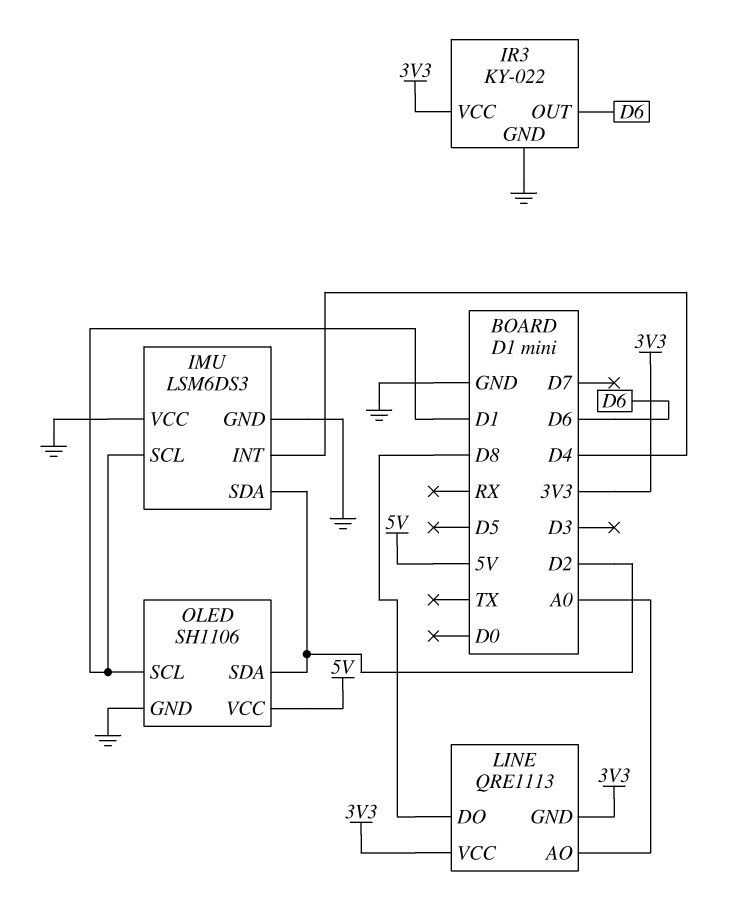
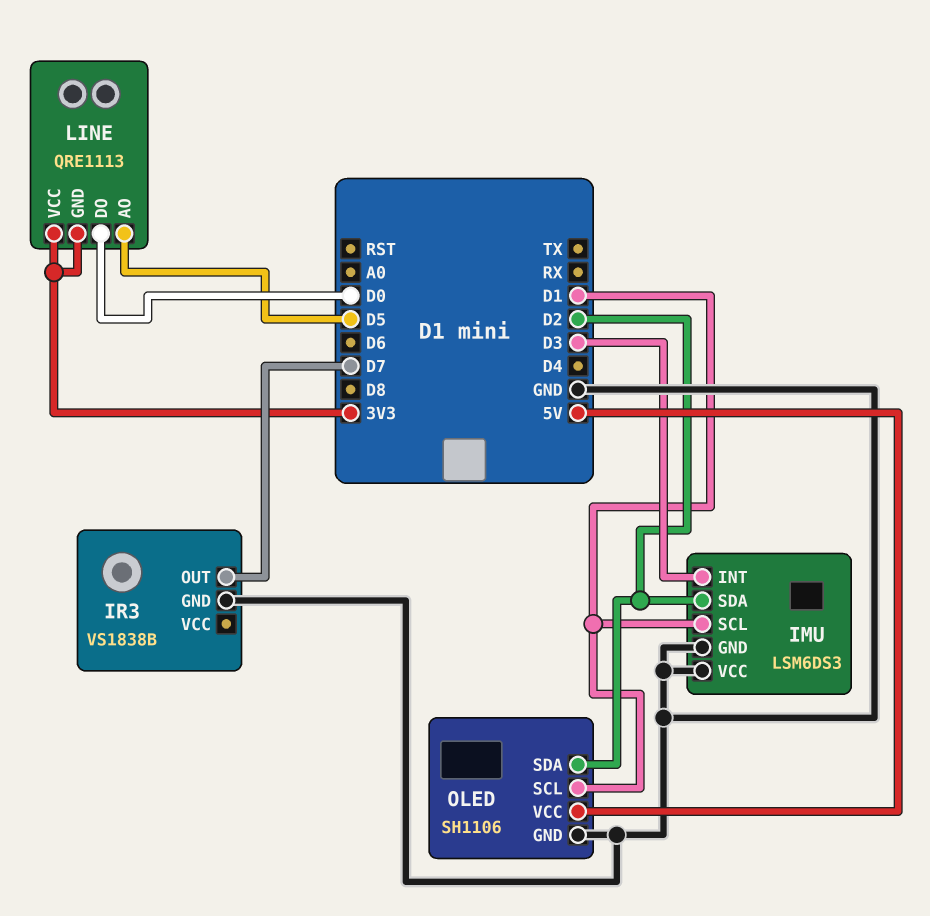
IMU pin INT: D4 -> D3
IR3: KY-022 -> VS1838B
IR3 pin OUT: D6 -> D7
IR3 pin VCC: 3V3 -> none
LINE pin AO: A0 -> D5
LINE pin DO: D8 -> D0

